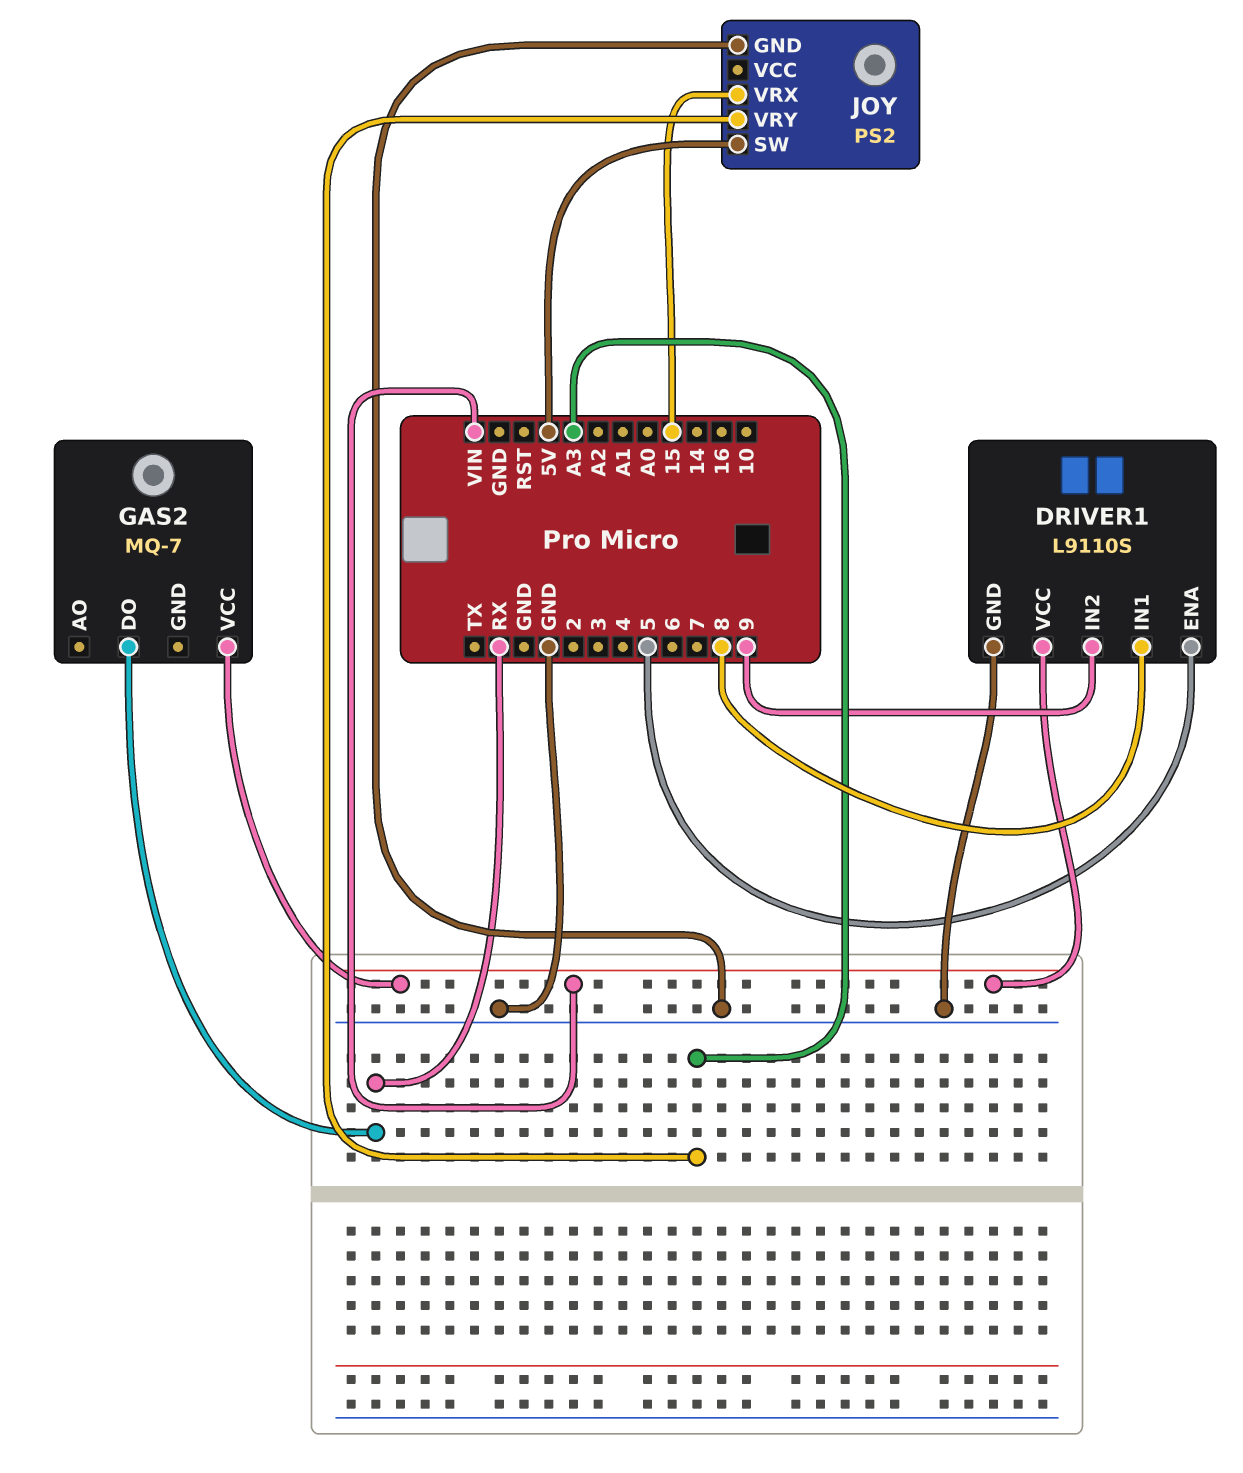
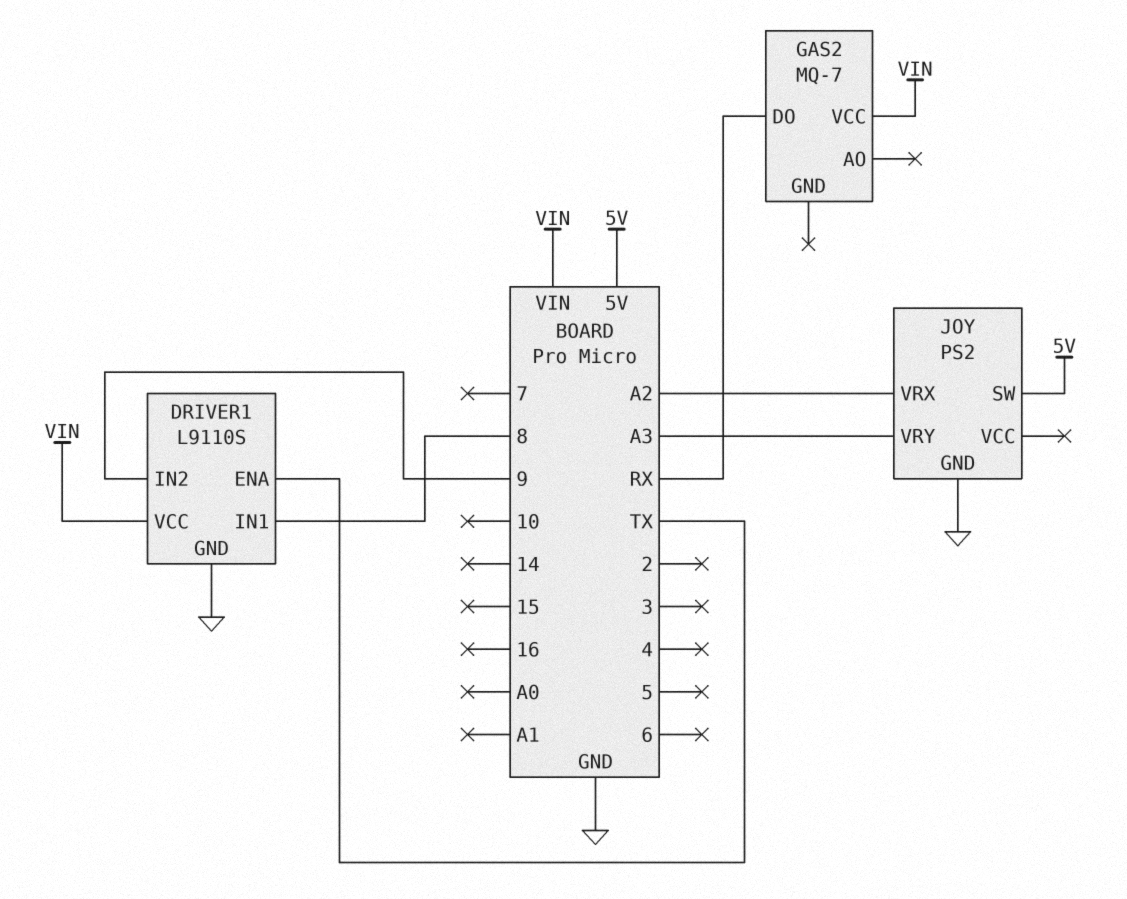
DRIVER1 pin ENA: 5 -> TX
JOY pin VRX: 15 -> A2

